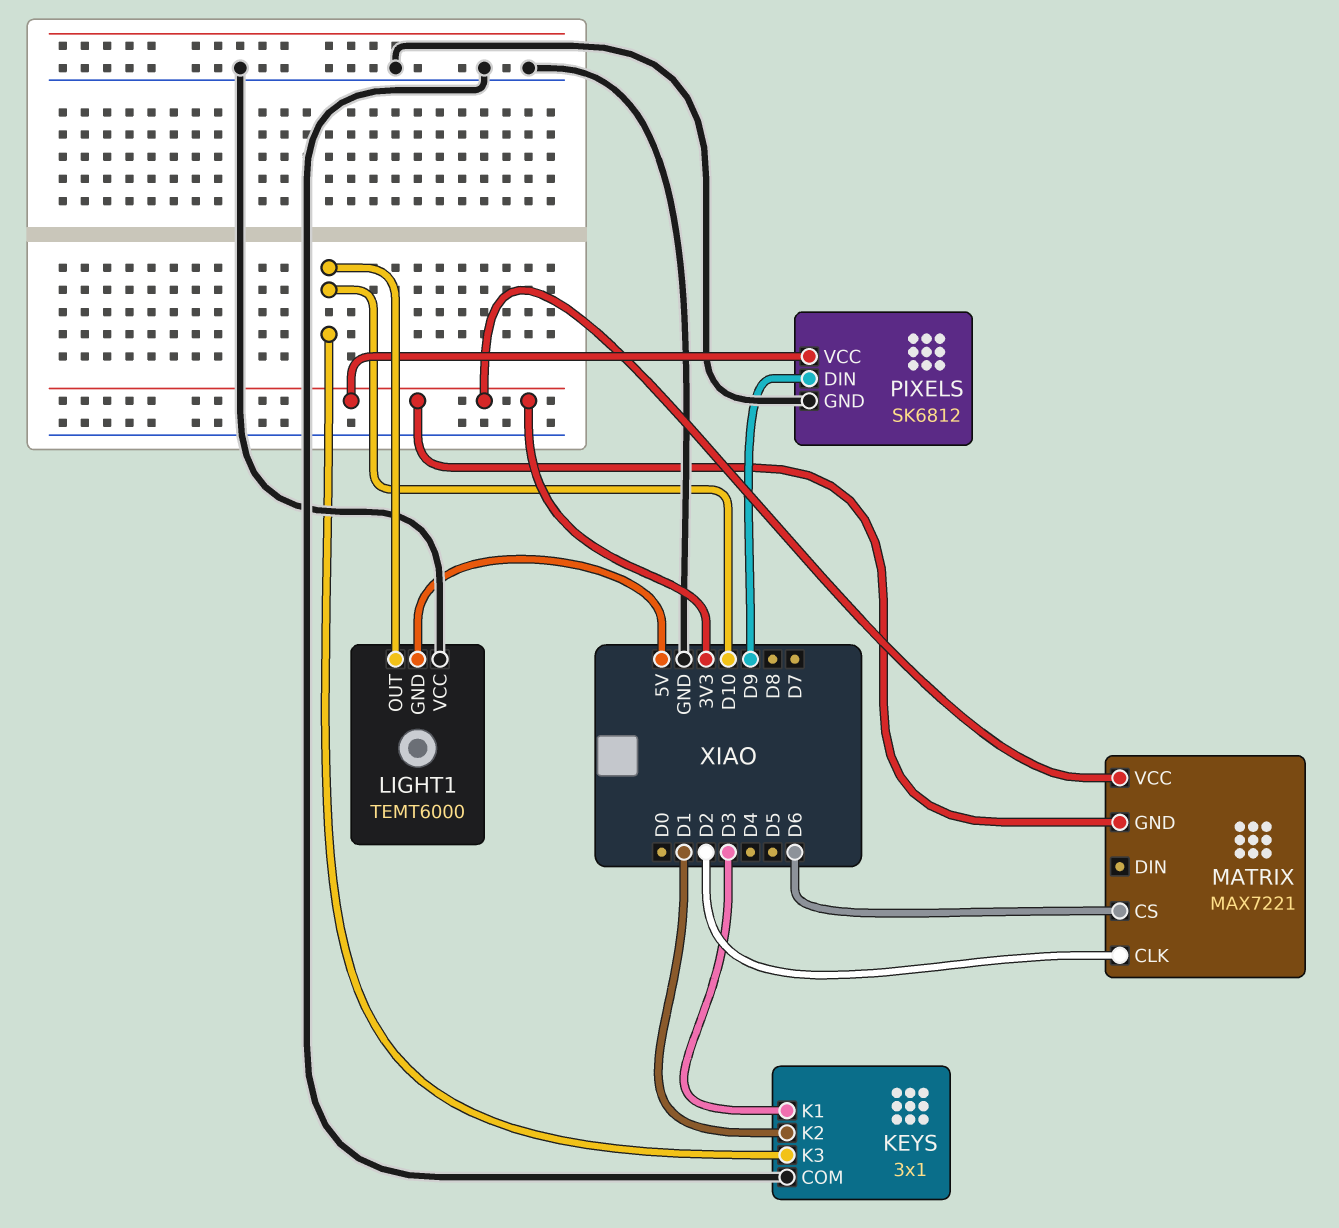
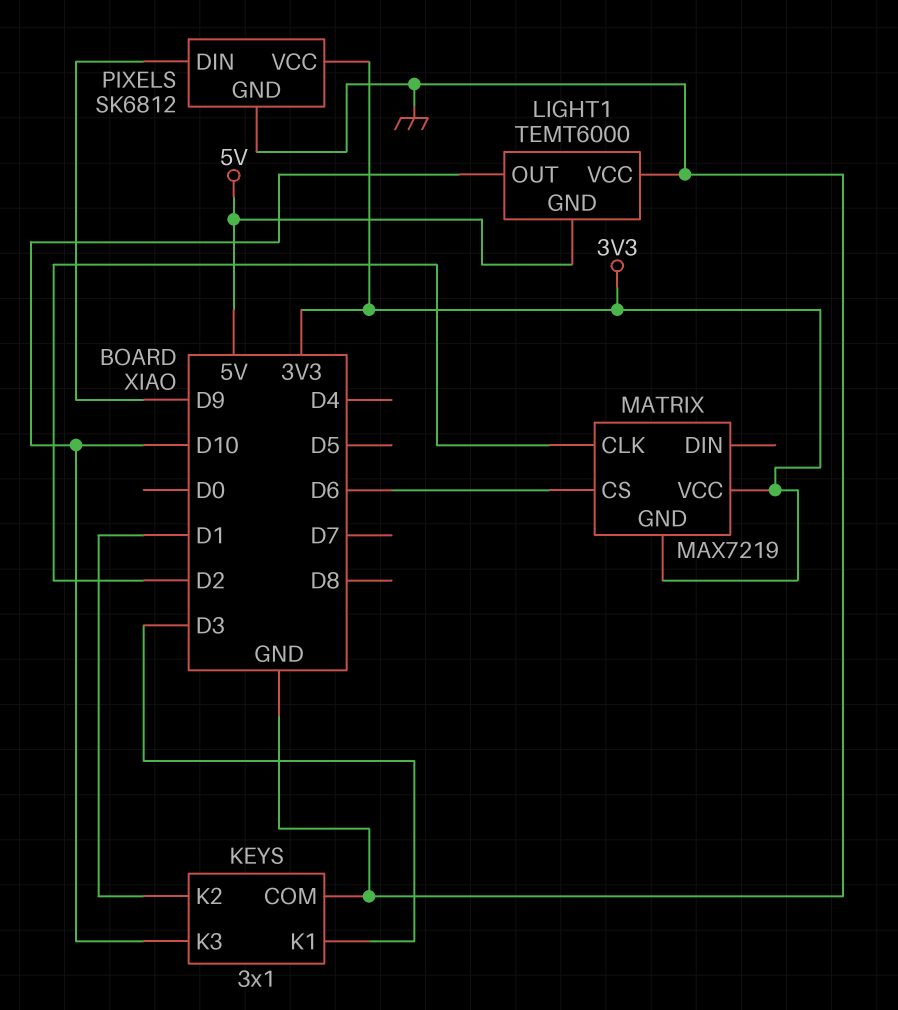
MATRIX: MAX7221 -> MAX7219

